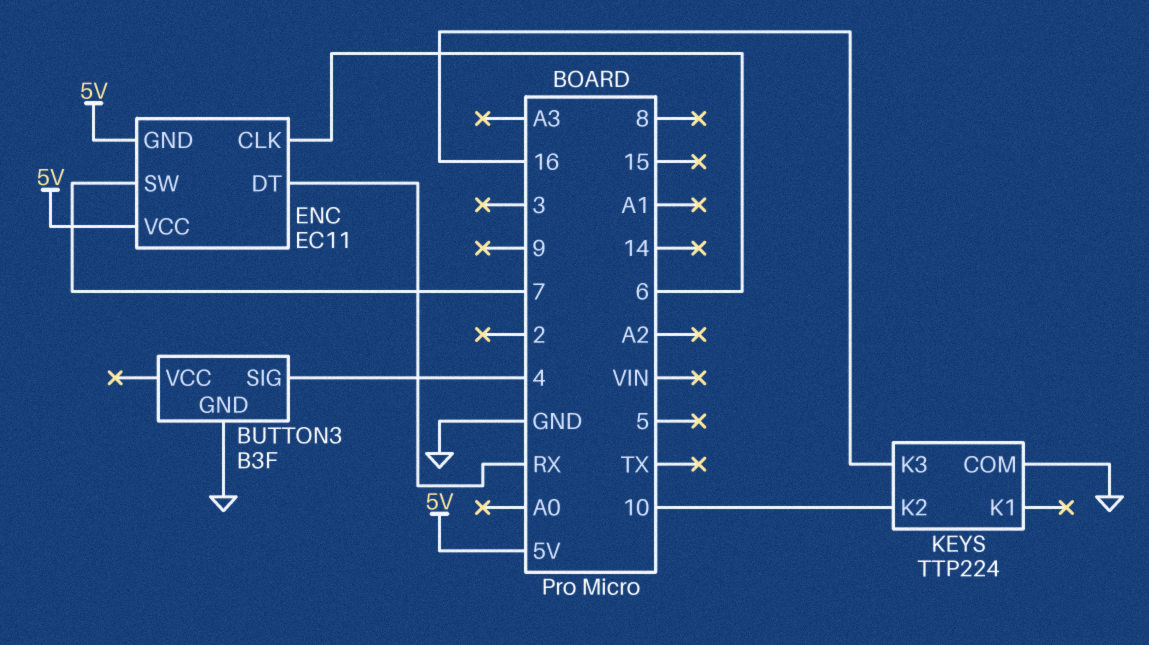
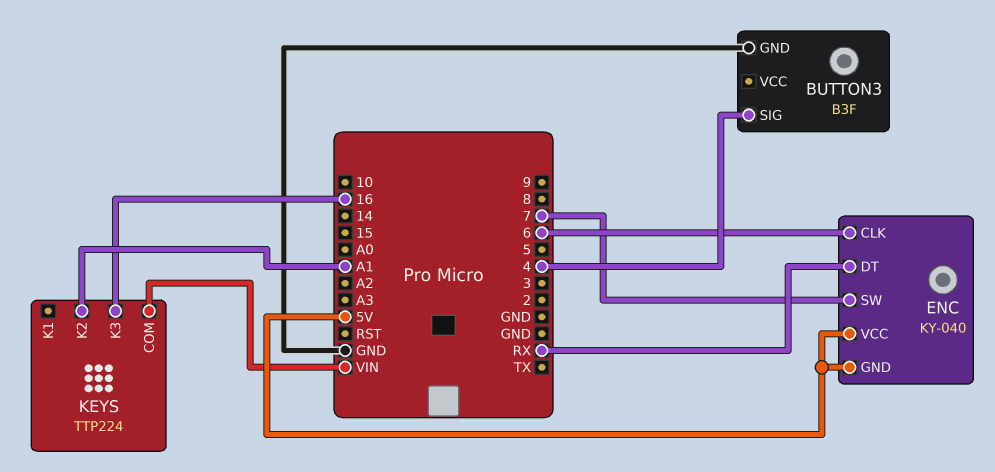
ENC: EC11 -> KY-040
KEYS pin COM: GND -> VIN
KEYS pin K2: 10 -> A1

